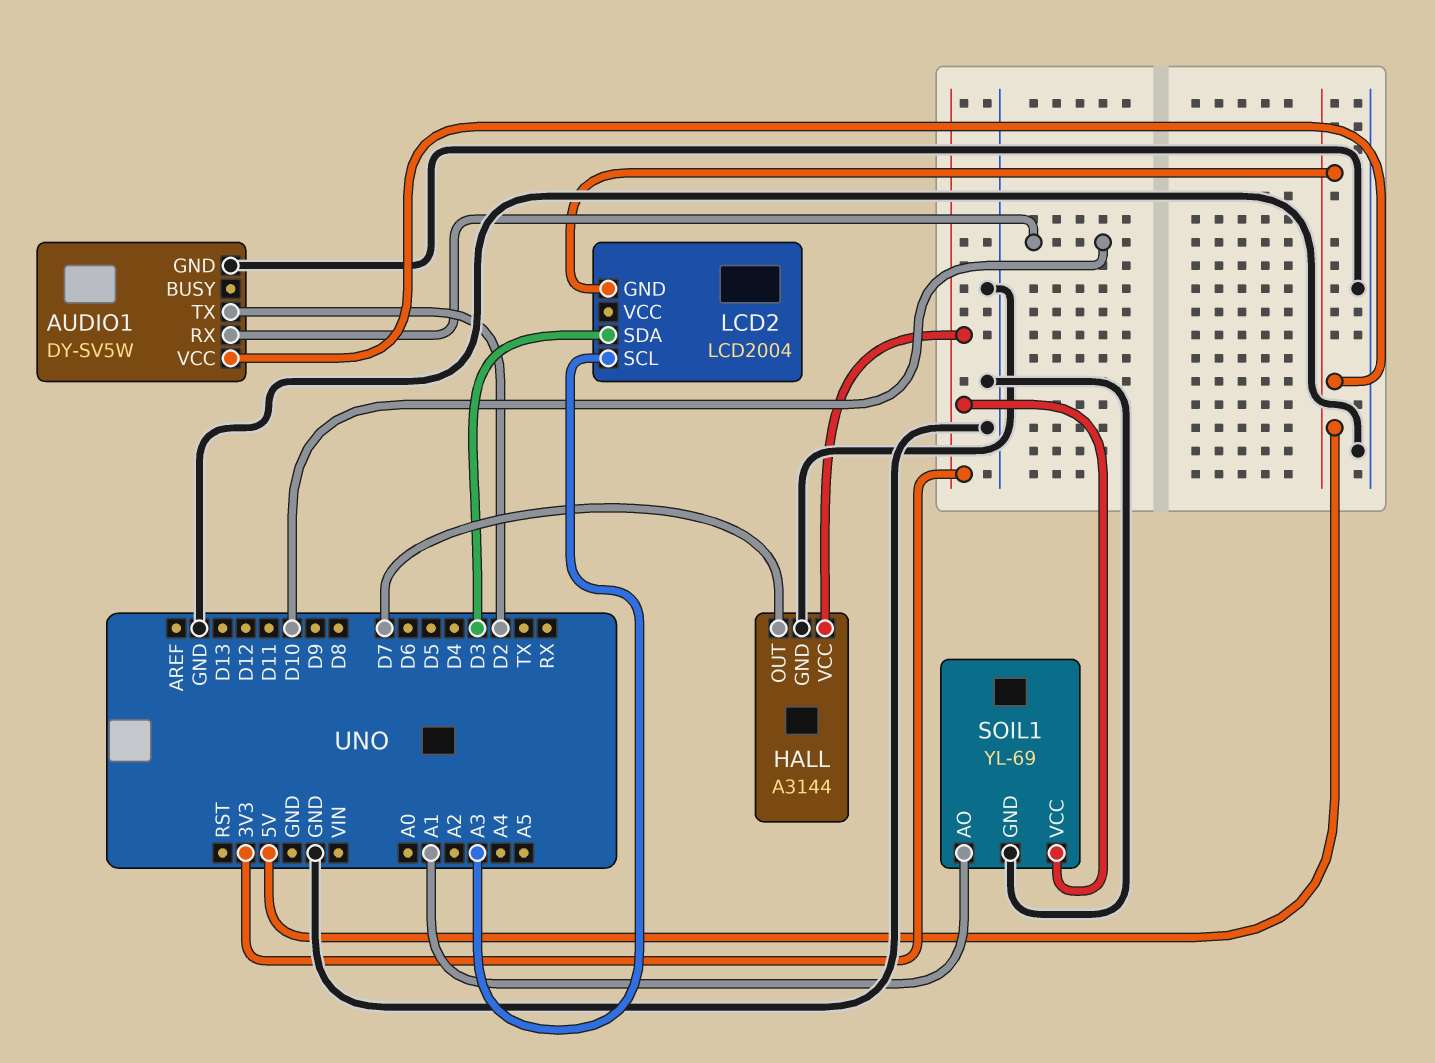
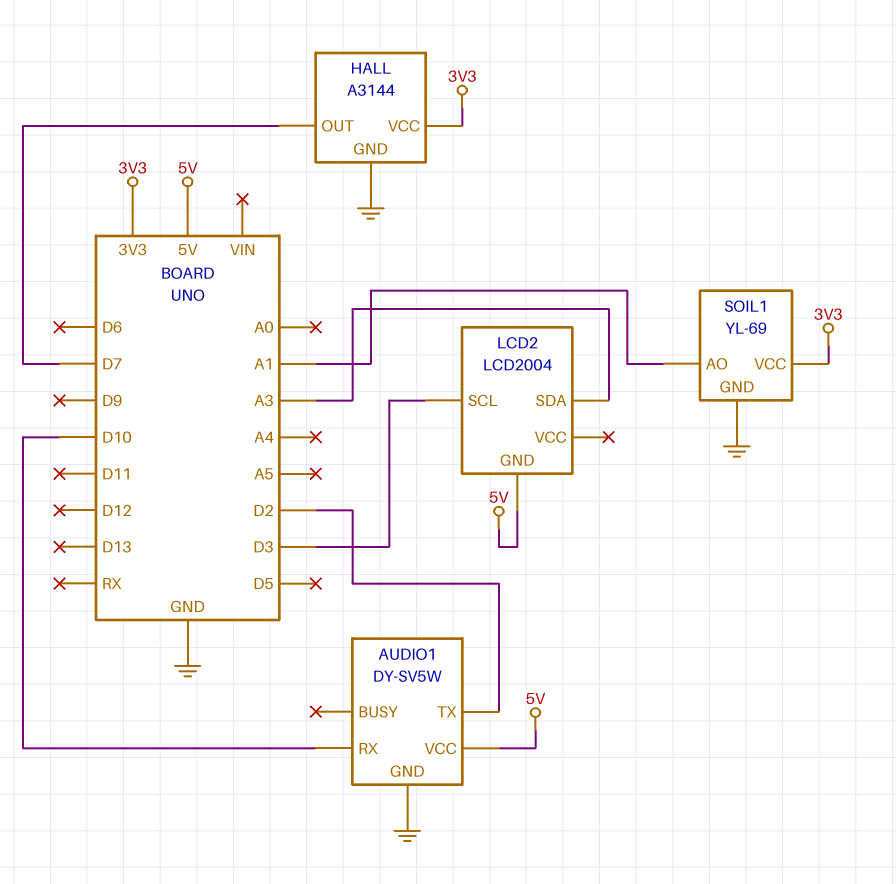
LCD2 pin SCL: A3 -> D3
LCD2 pin SDA: D3 -> A3

